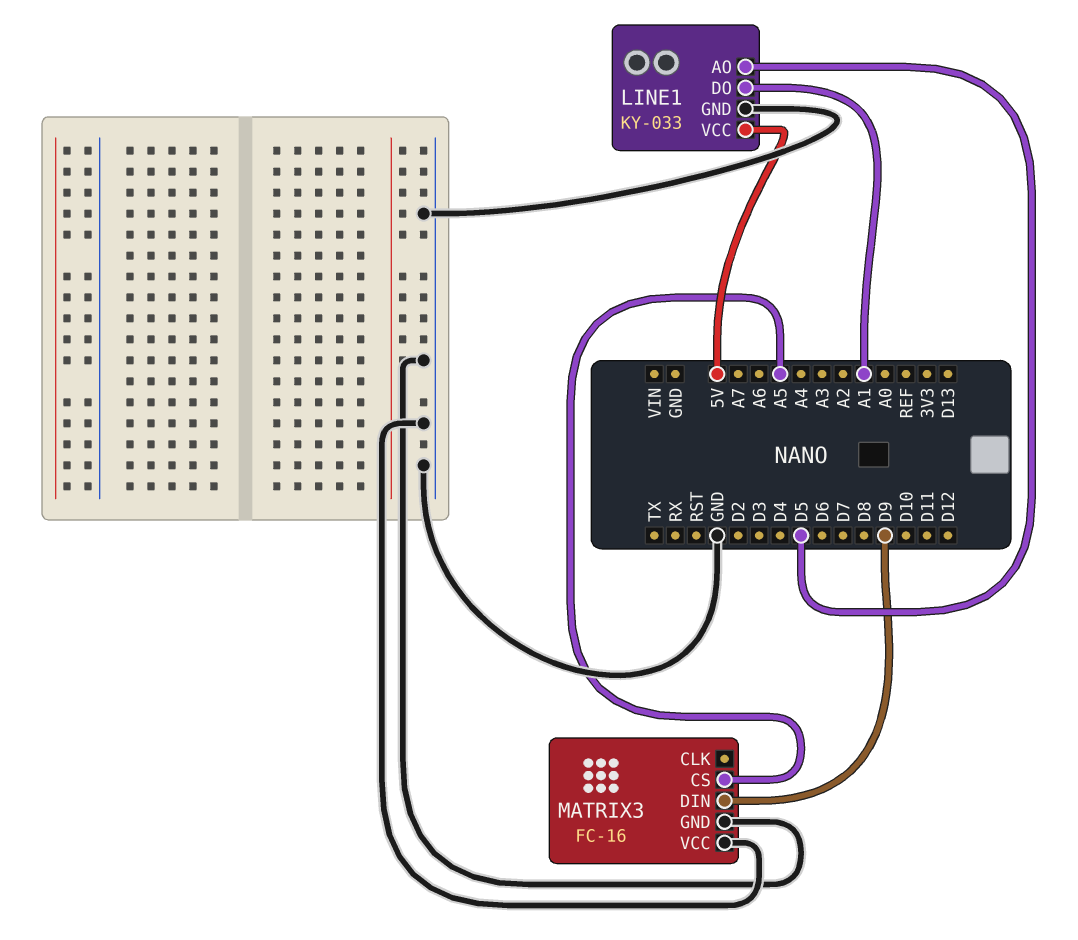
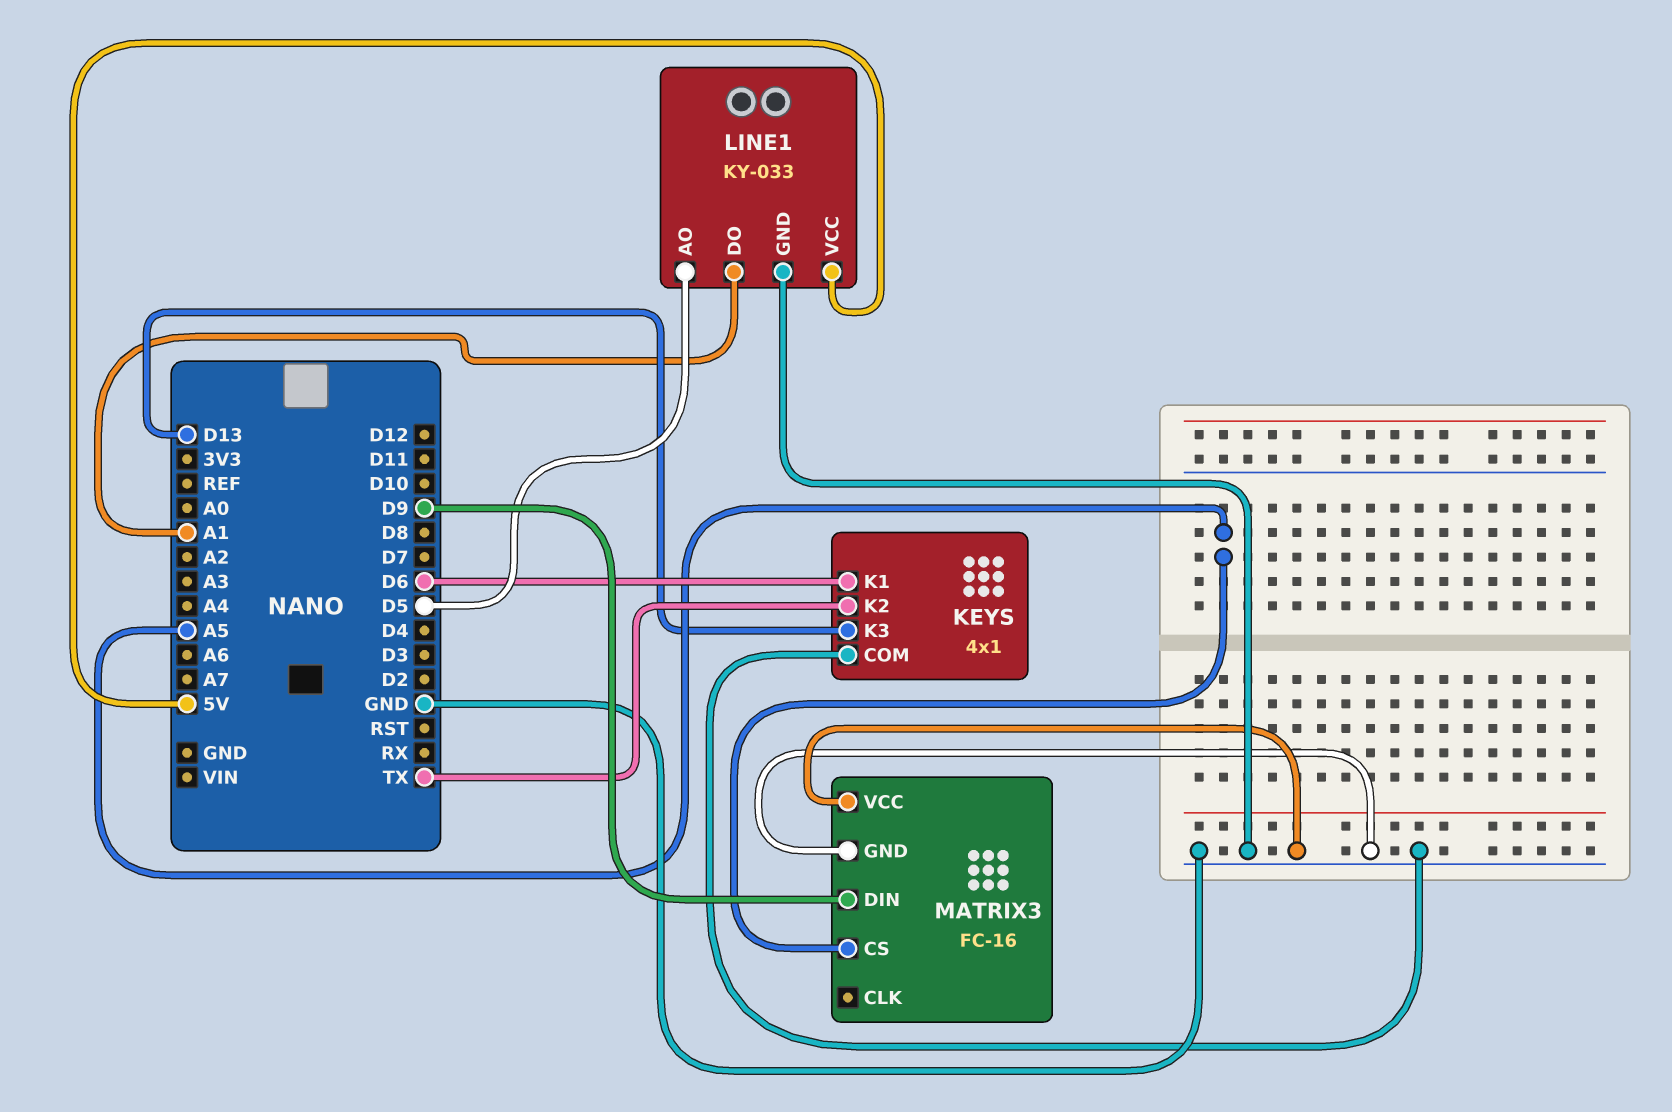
KEYS: none -> 4x1
KEYS pin COM: none -> GND
KEYS pin K1: none -> D6
KEYS pin K2: none -> TX
KEYS pin K3: none -> D13

